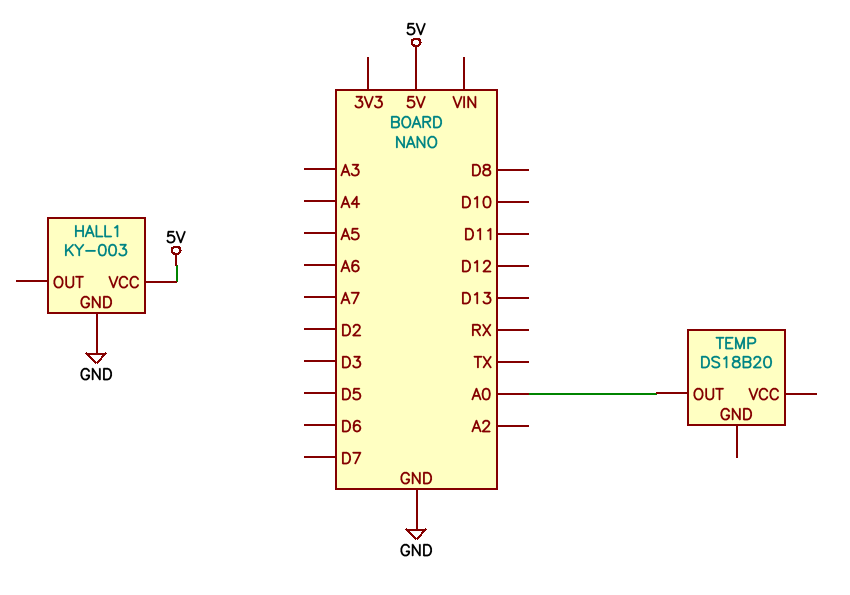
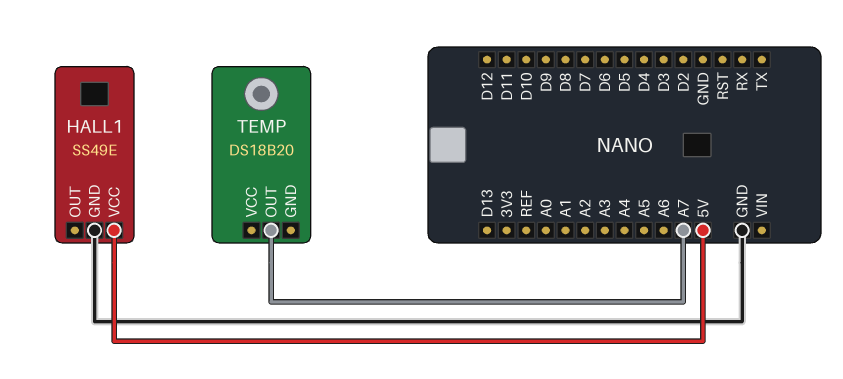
HALL1: KY-003 -> SS49E
TEMP pin OUT: A0 -> A7

